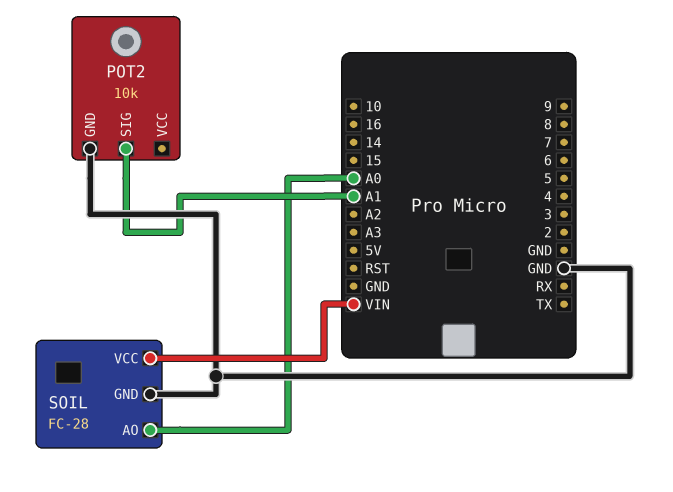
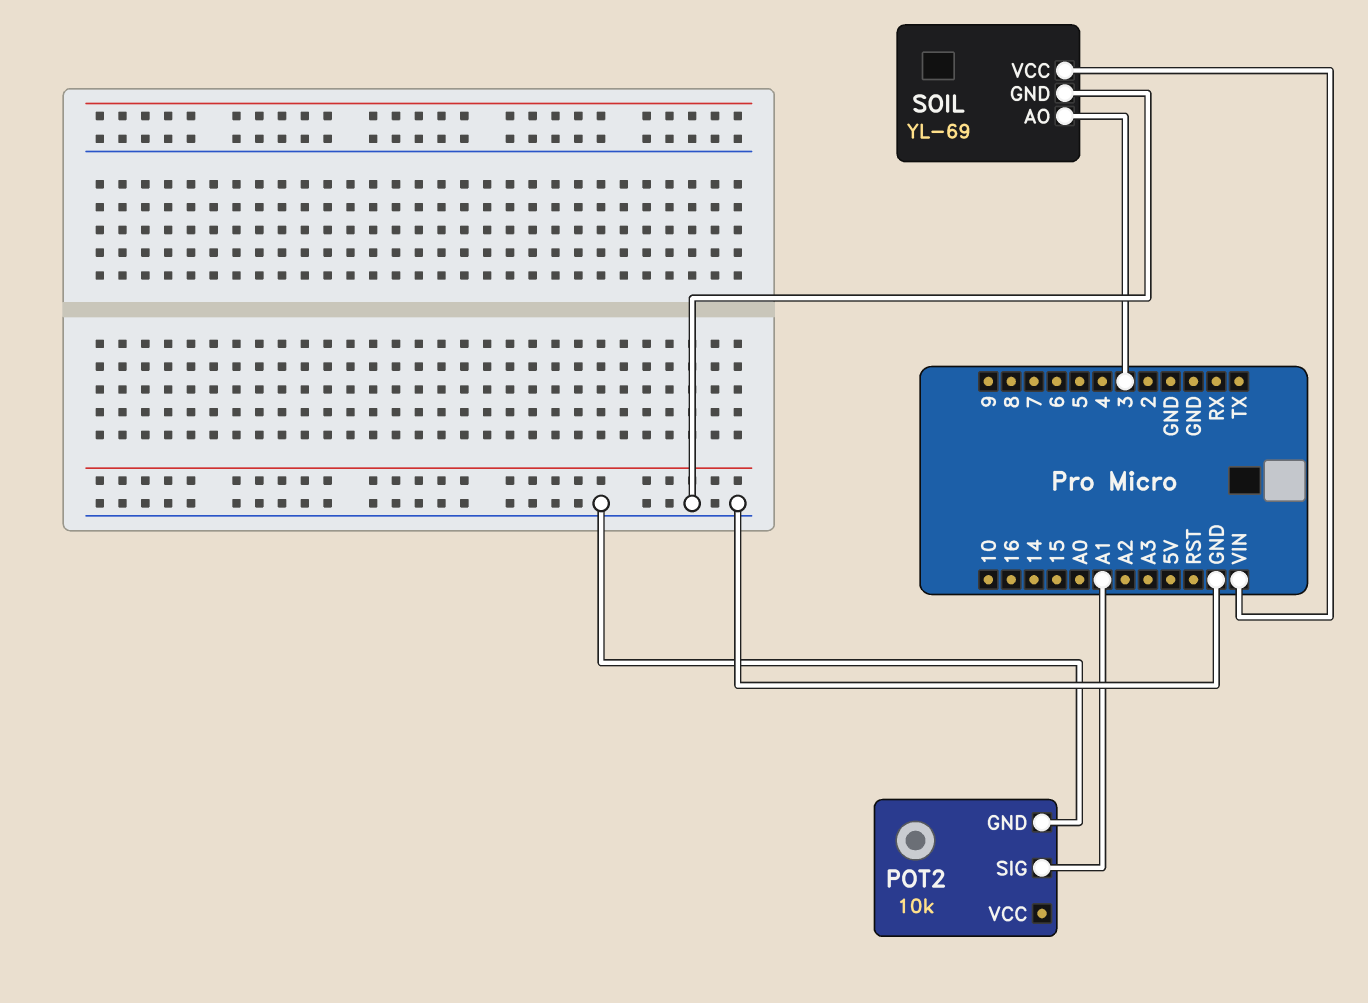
SOIL: FC-28 -> YL-69
SOIL pin AO: A0 -> 3

